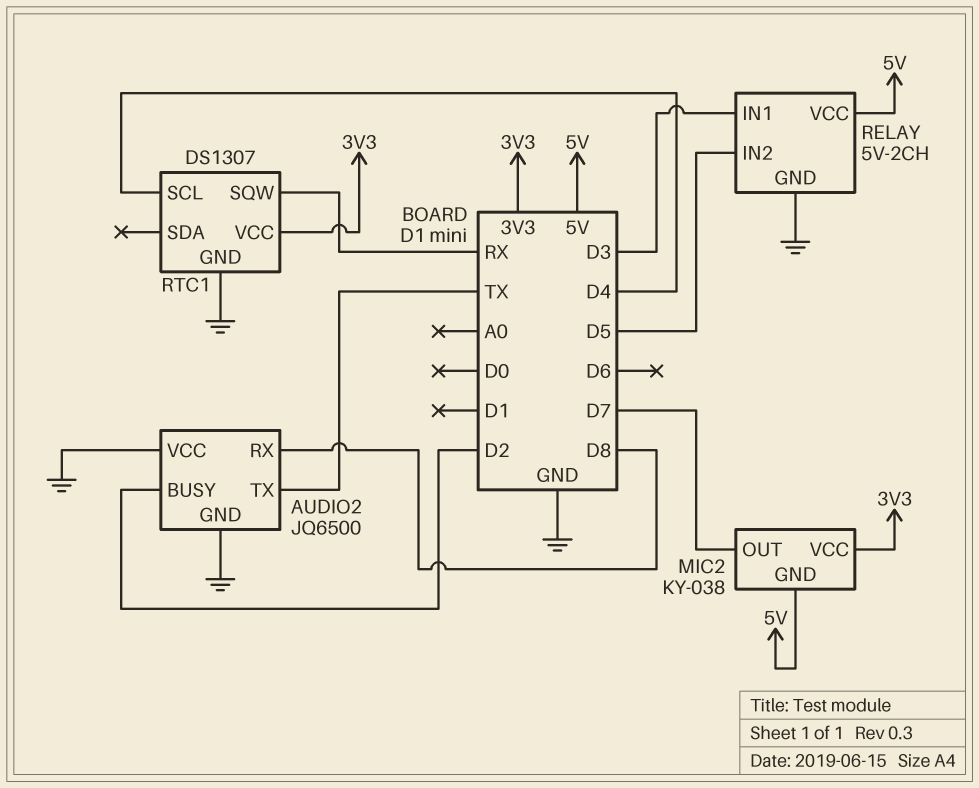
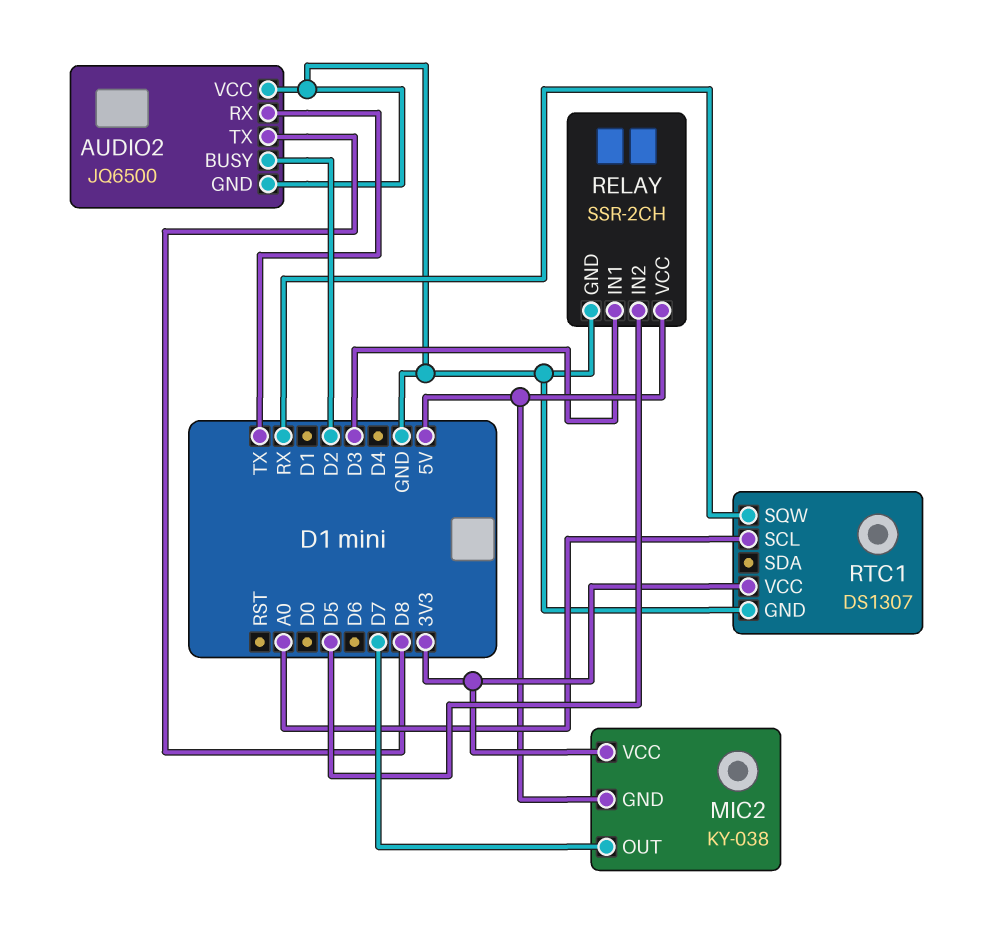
AUDIO2 pin RX: D8 -> TX
AUDIO2 pin TX: TX -> D8
RELAY: 5V-2CH -> SSR-2CH
RTC1 pin SCL: D4 -> A0

